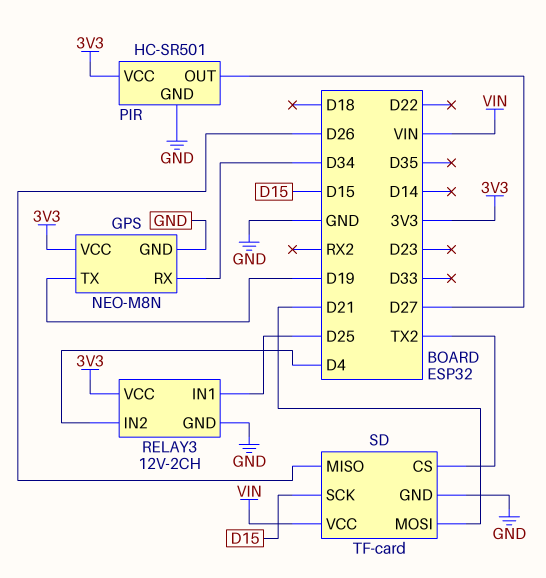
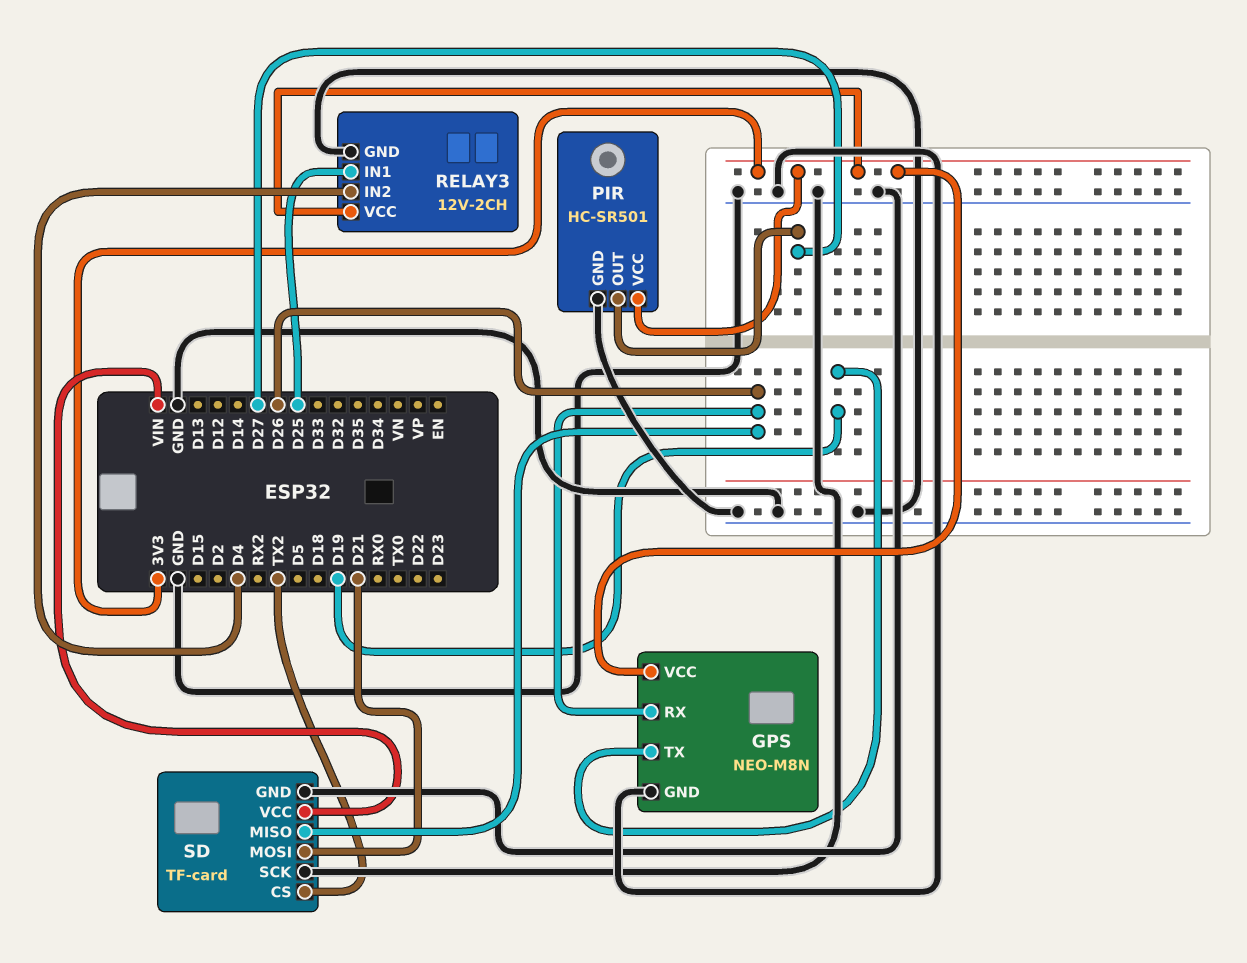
GPS pin RX: D34 -> D26
SD pin SCK: D15 -> GND

